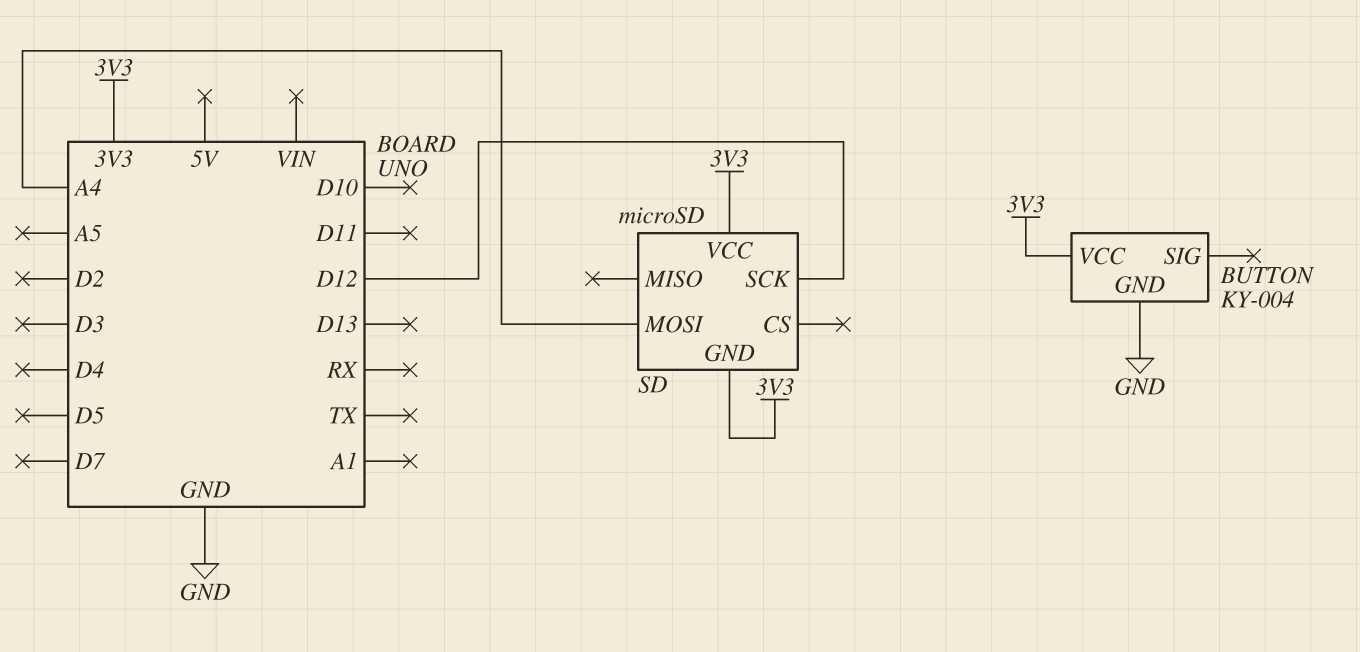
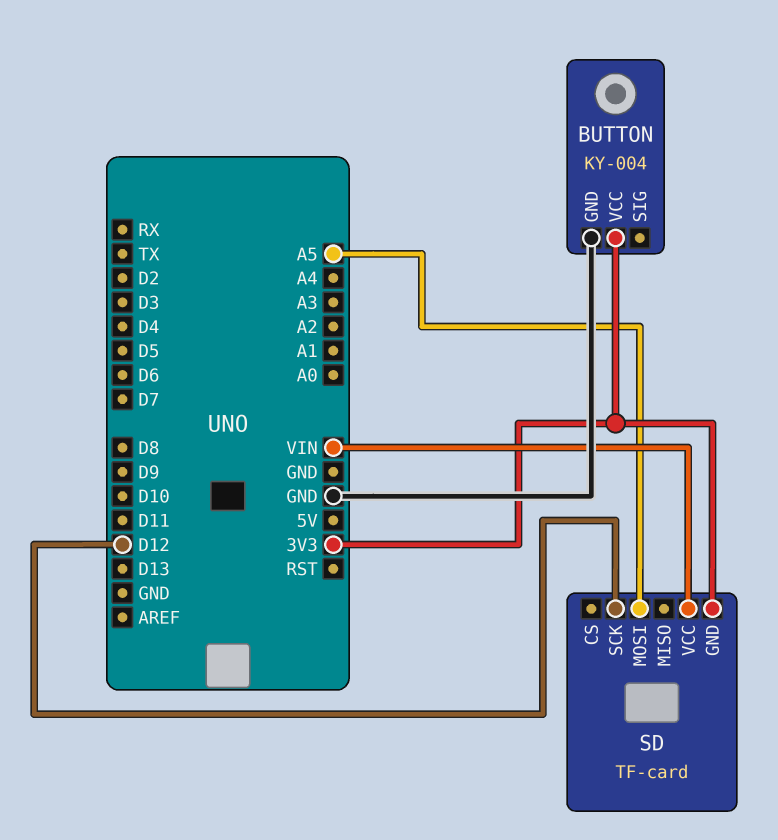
SD: microSD -> TF-card
SD pin MOSI: A4 -> A5
SD pin VCC: 3V3 -> VIN

